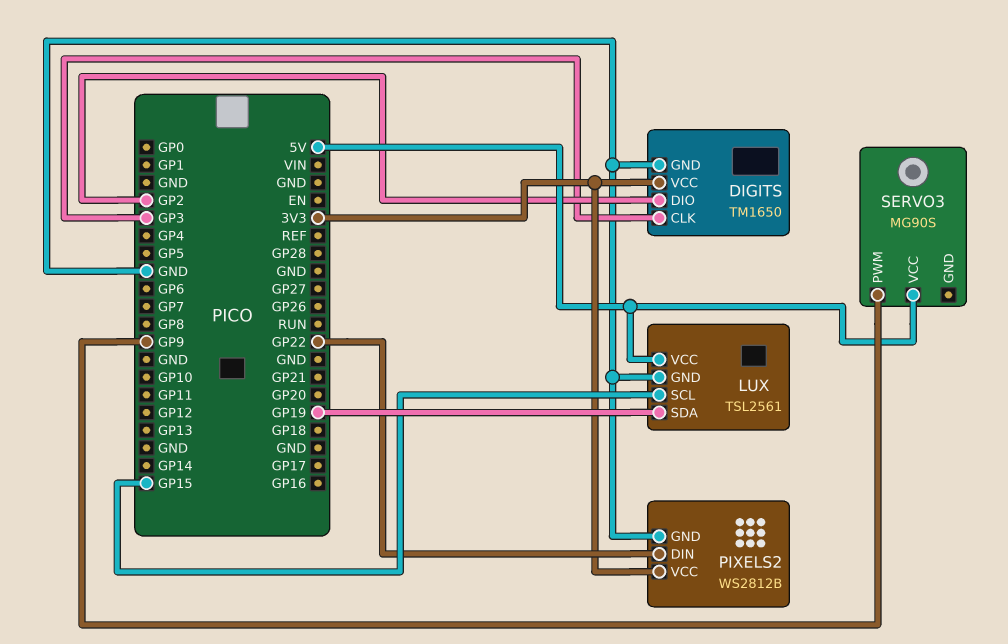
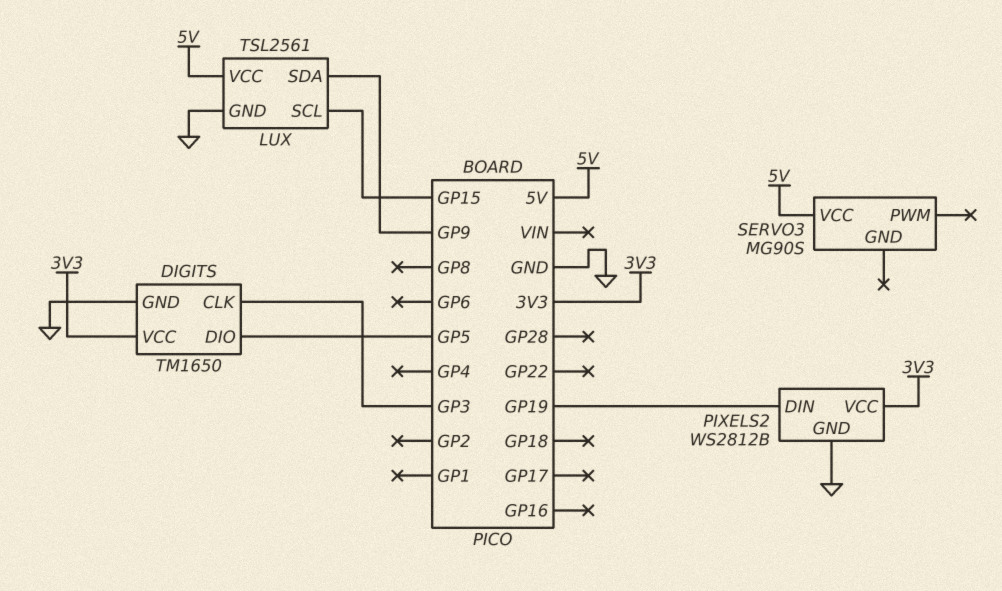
DIGITS pin DIO: GP2 -> GP5
LUX pin SDA: GP19 -> GP9
PIXELS2 pin DIN: GP22 -> GP19
SERVO3 pin PWM: GP9 -> none

